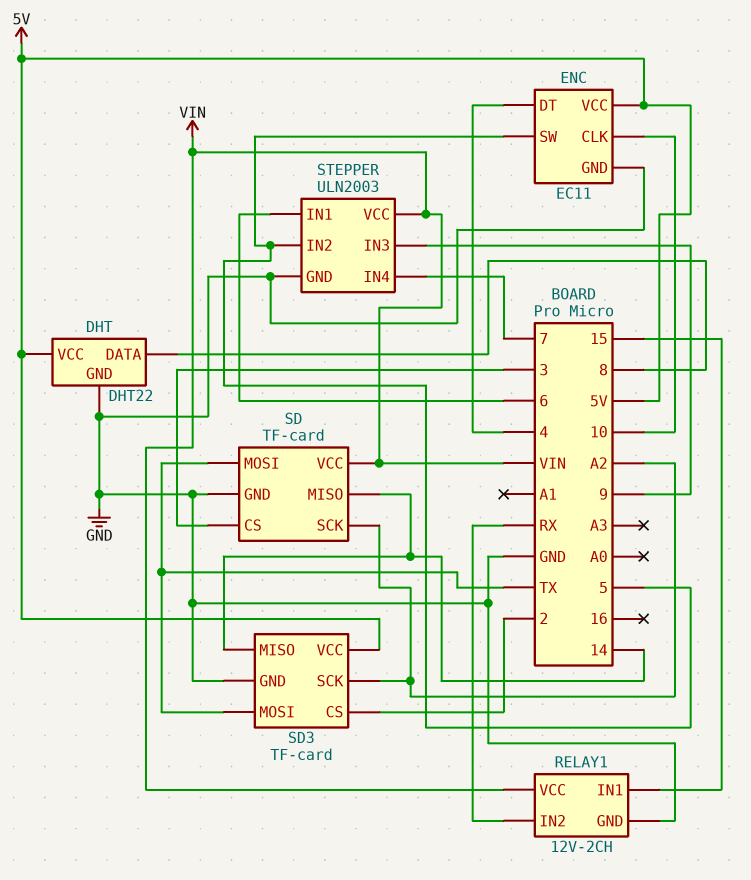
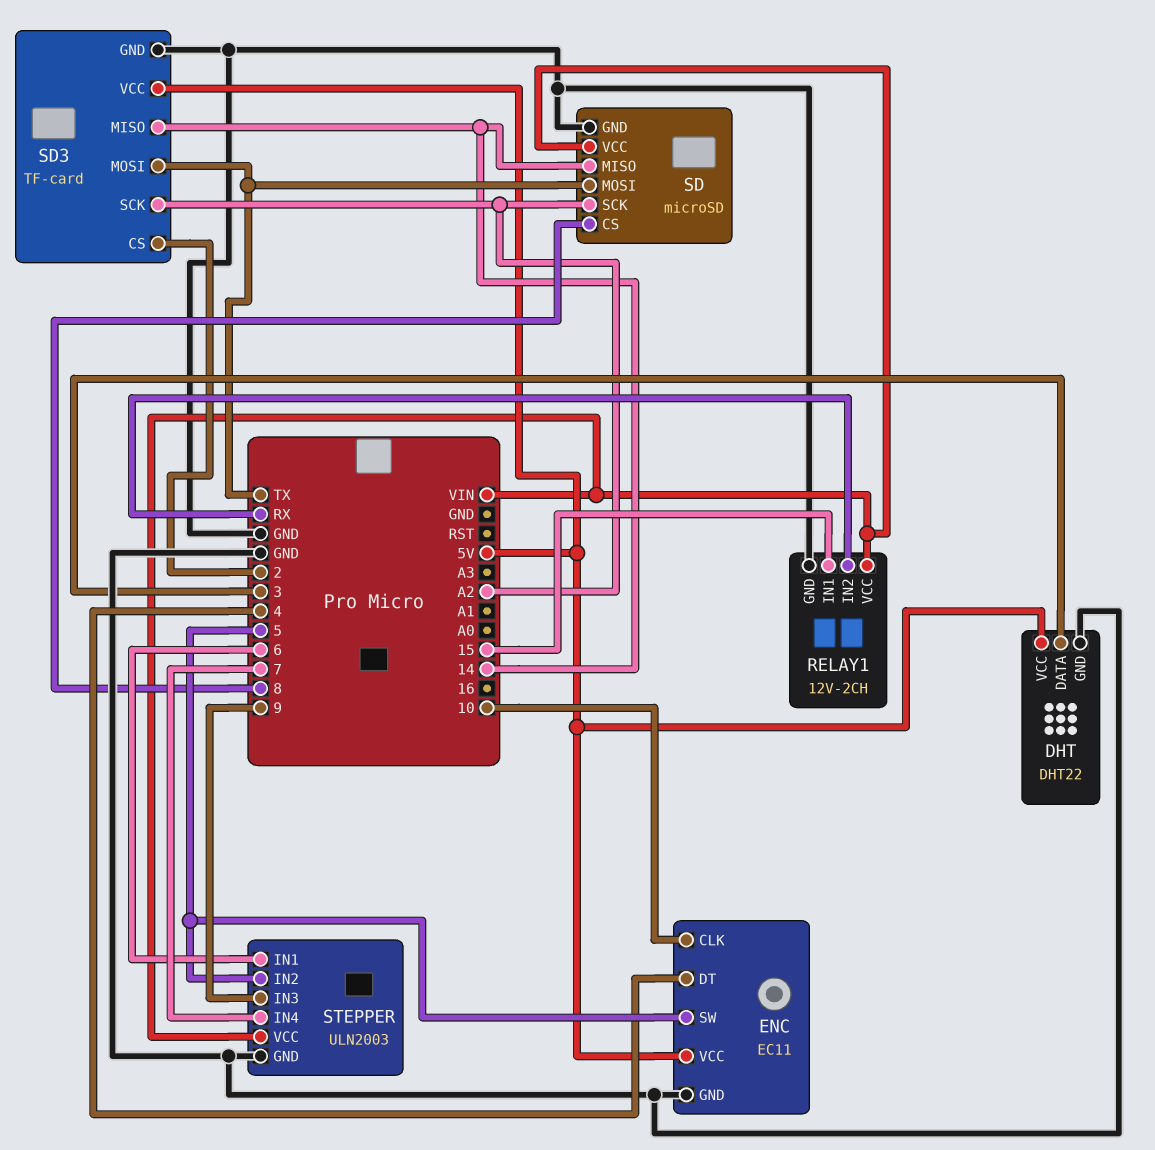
DHT pin DATA: 8 -> 3
SD: TF-card -> microSD
SD pin CS: 3 -> 8

